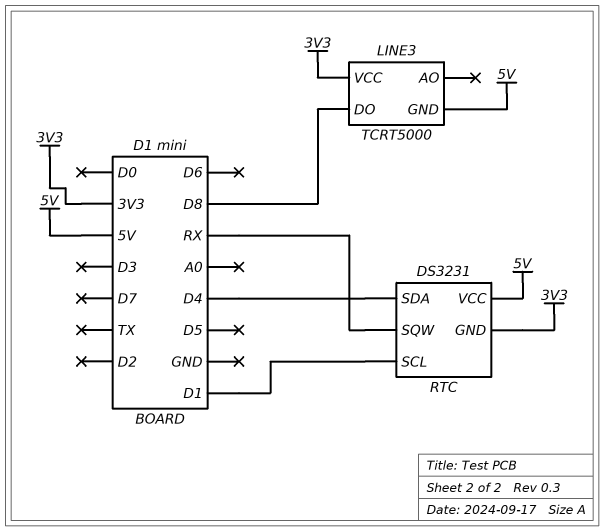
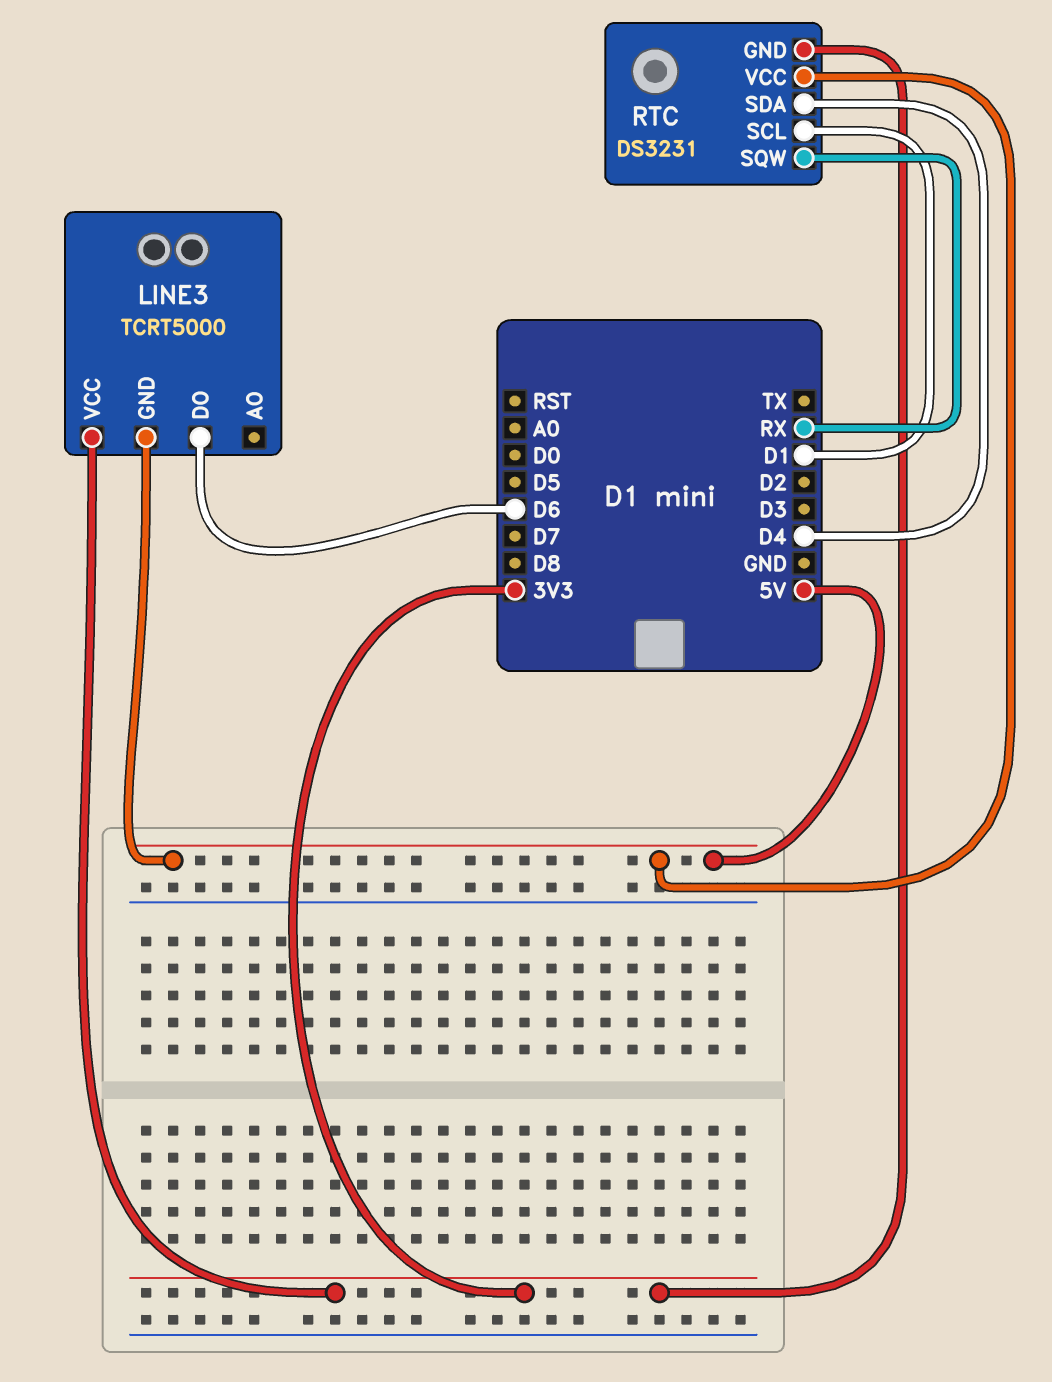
LINE3 pin DO: D8 -> D6

